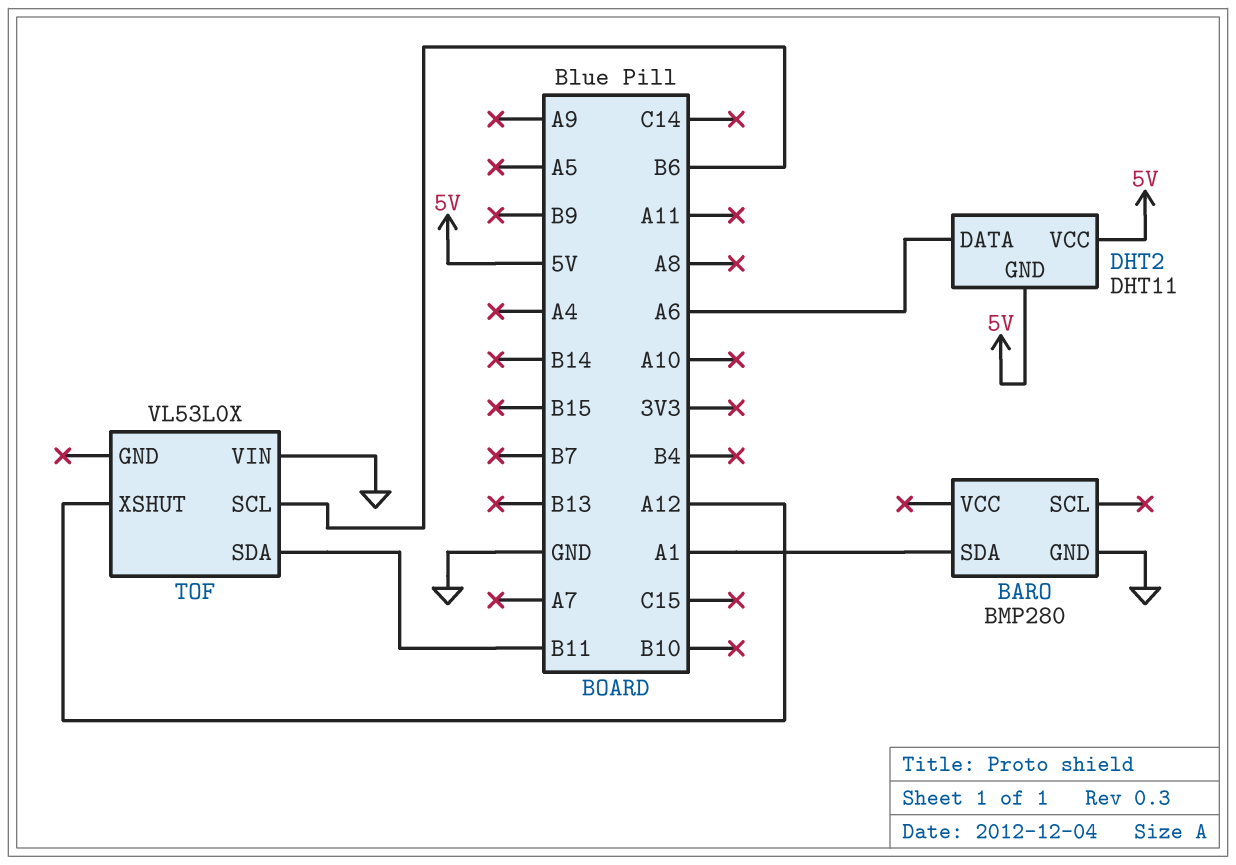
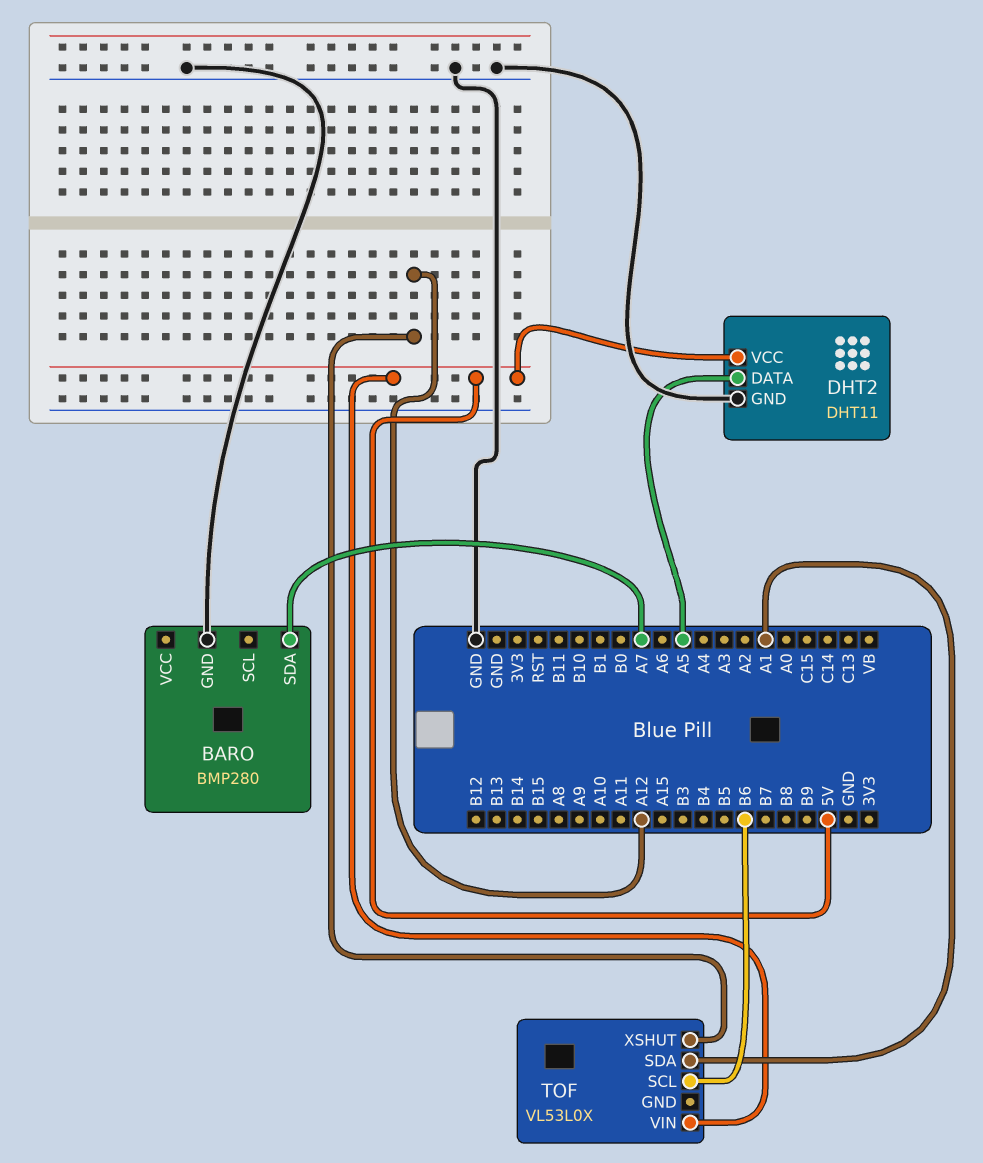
BARO pin SDA: A1 -> A7
DHT2 pin DATA: A6 -> A5
DHT2 pin GND: 5V -> GND
TOF pin SDA: B11 -> A1
TOF pin VIN: GND -> 5V

